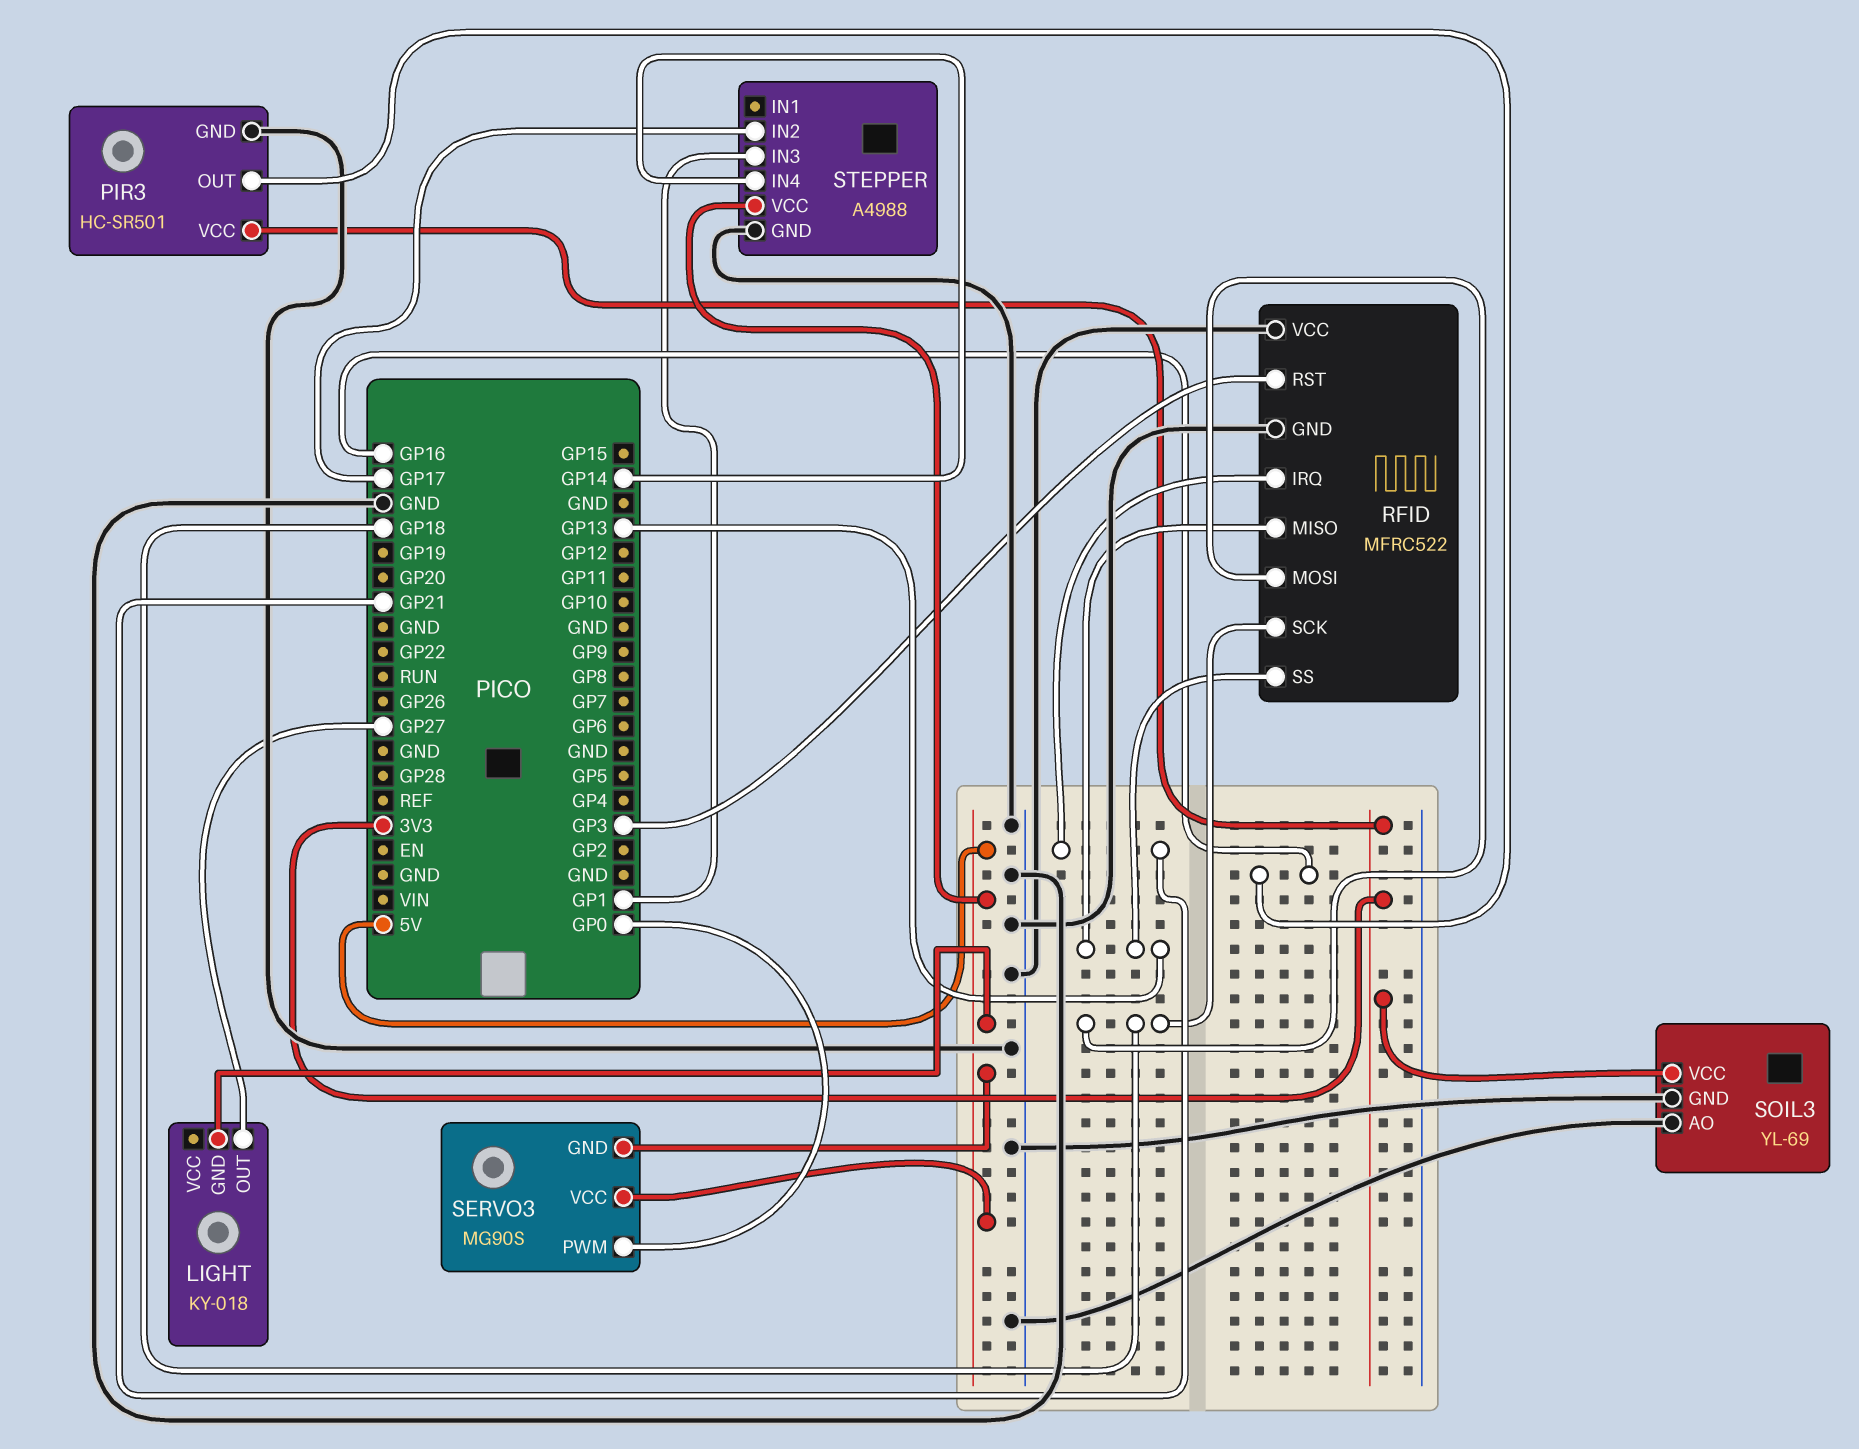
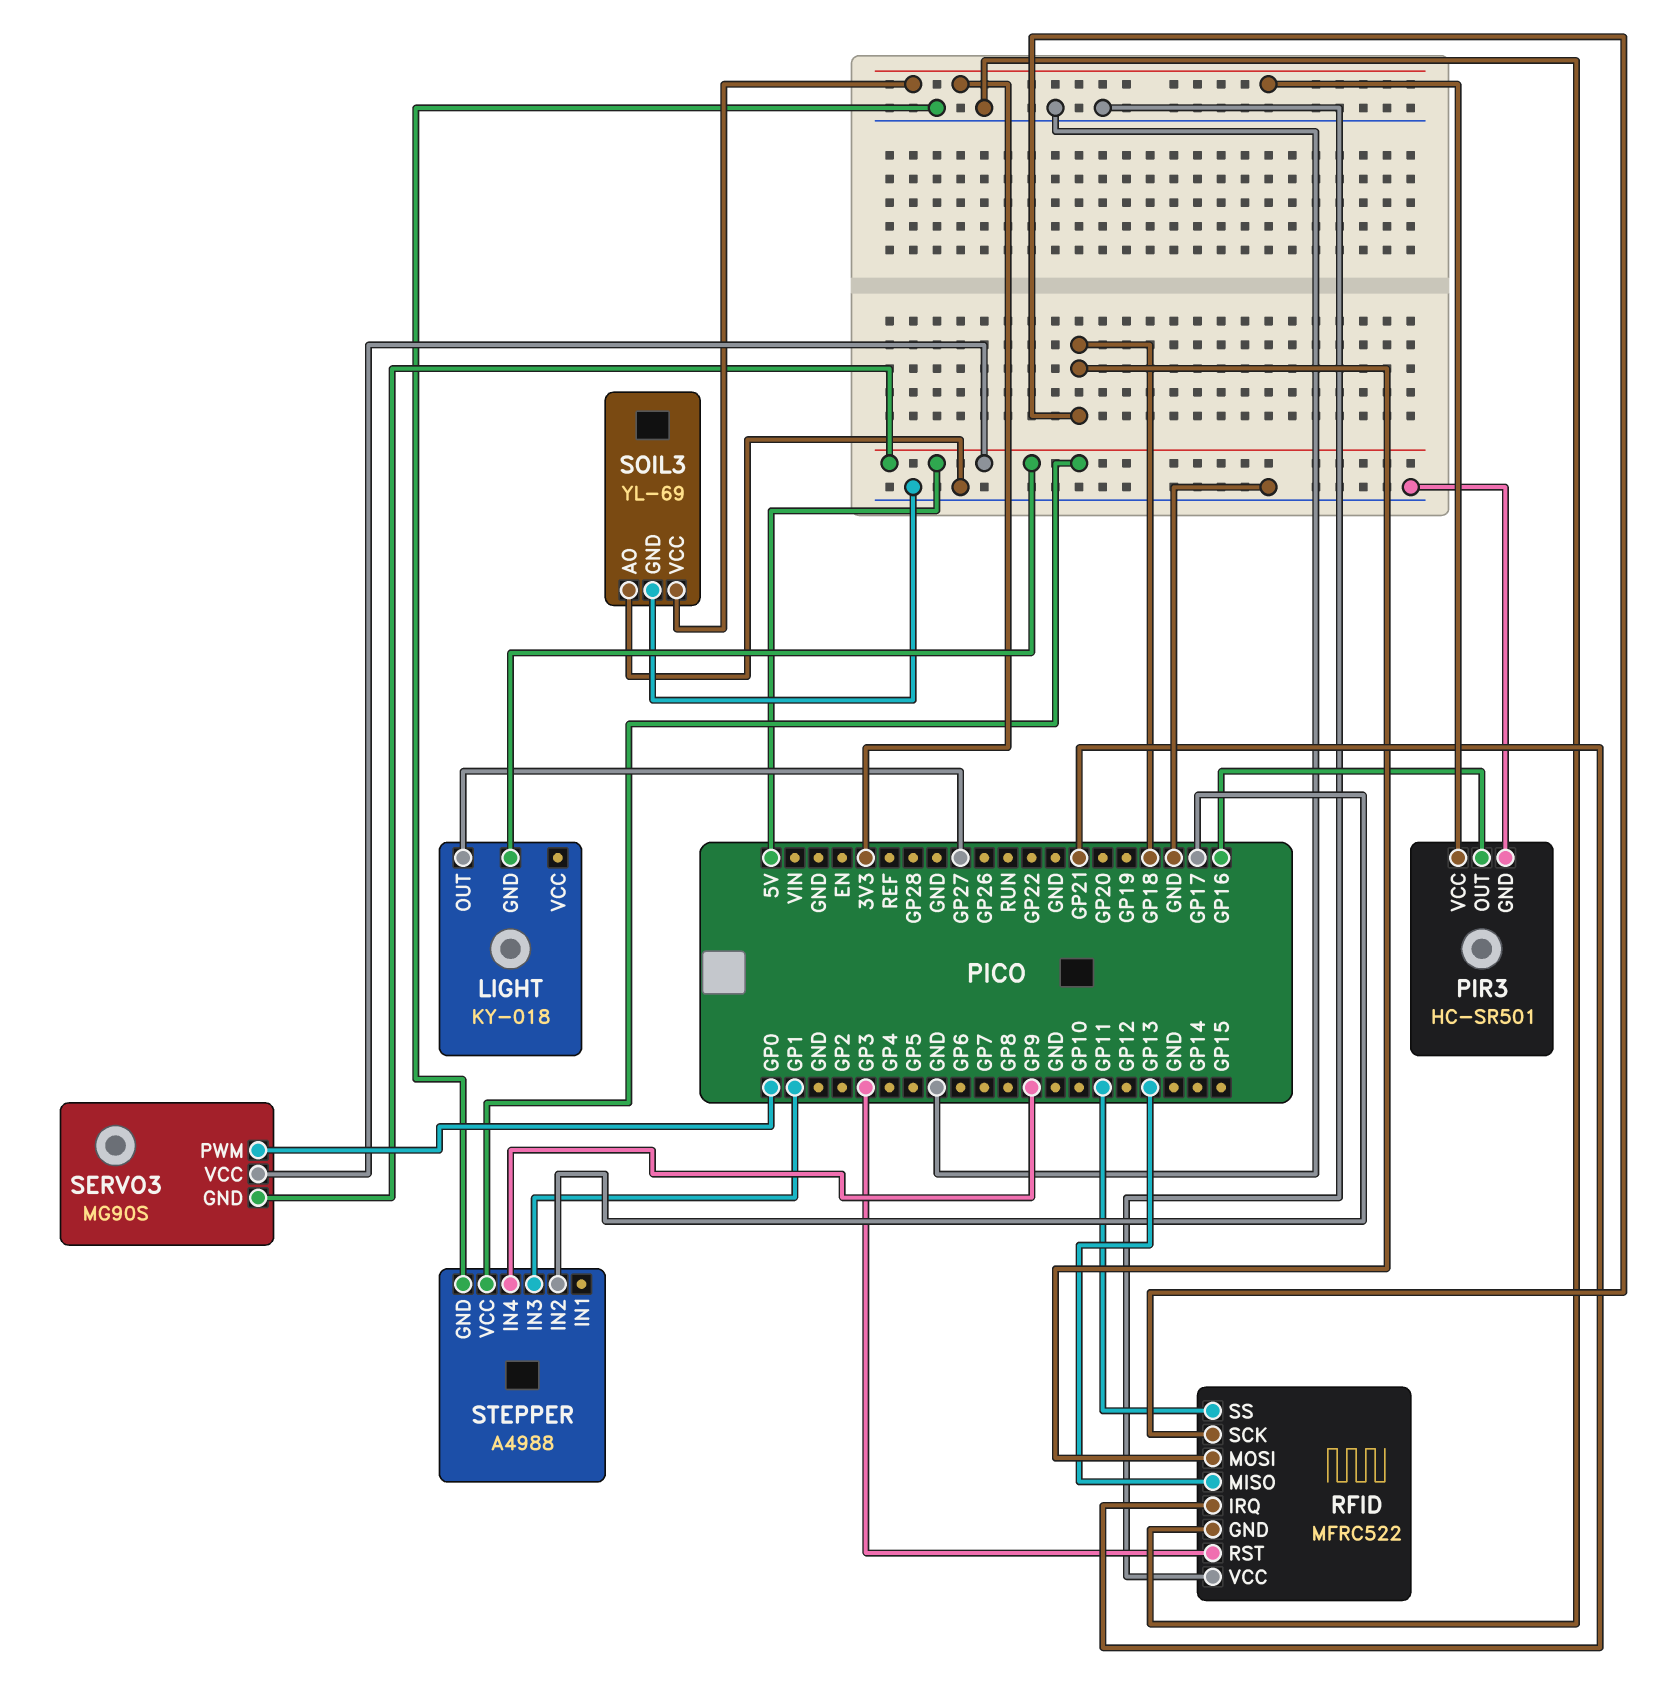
RFID pin SS: GP13 -> GP11
STEPPER pin IN4: GP14 -> GP9

